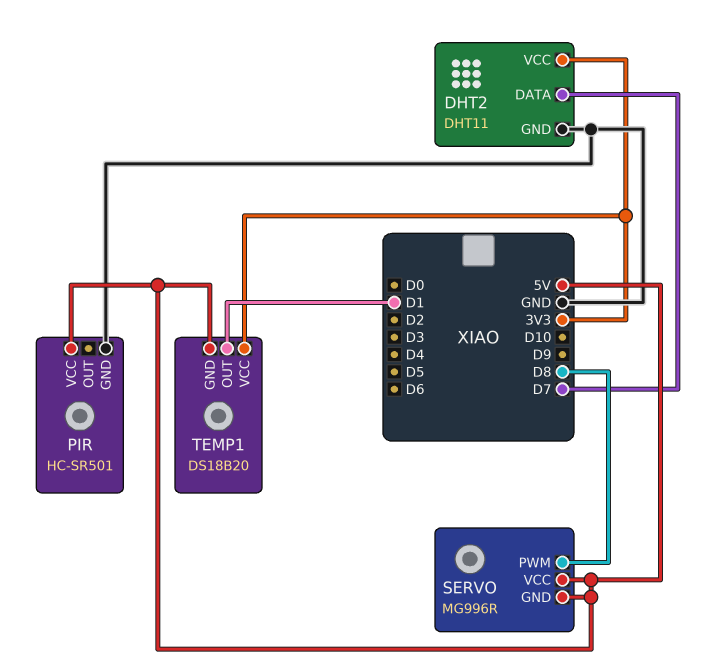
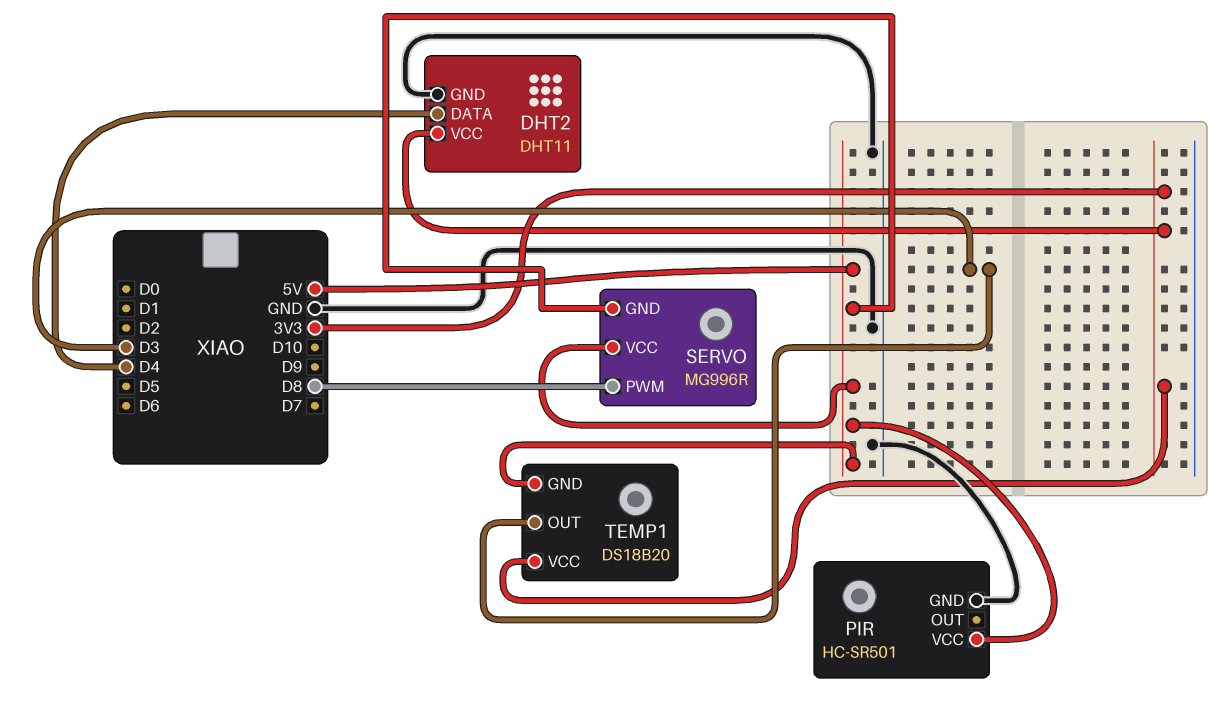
DHT2 pin DATA: D7 -> D4
TEMP1 pin OUT: D1 -> D3

